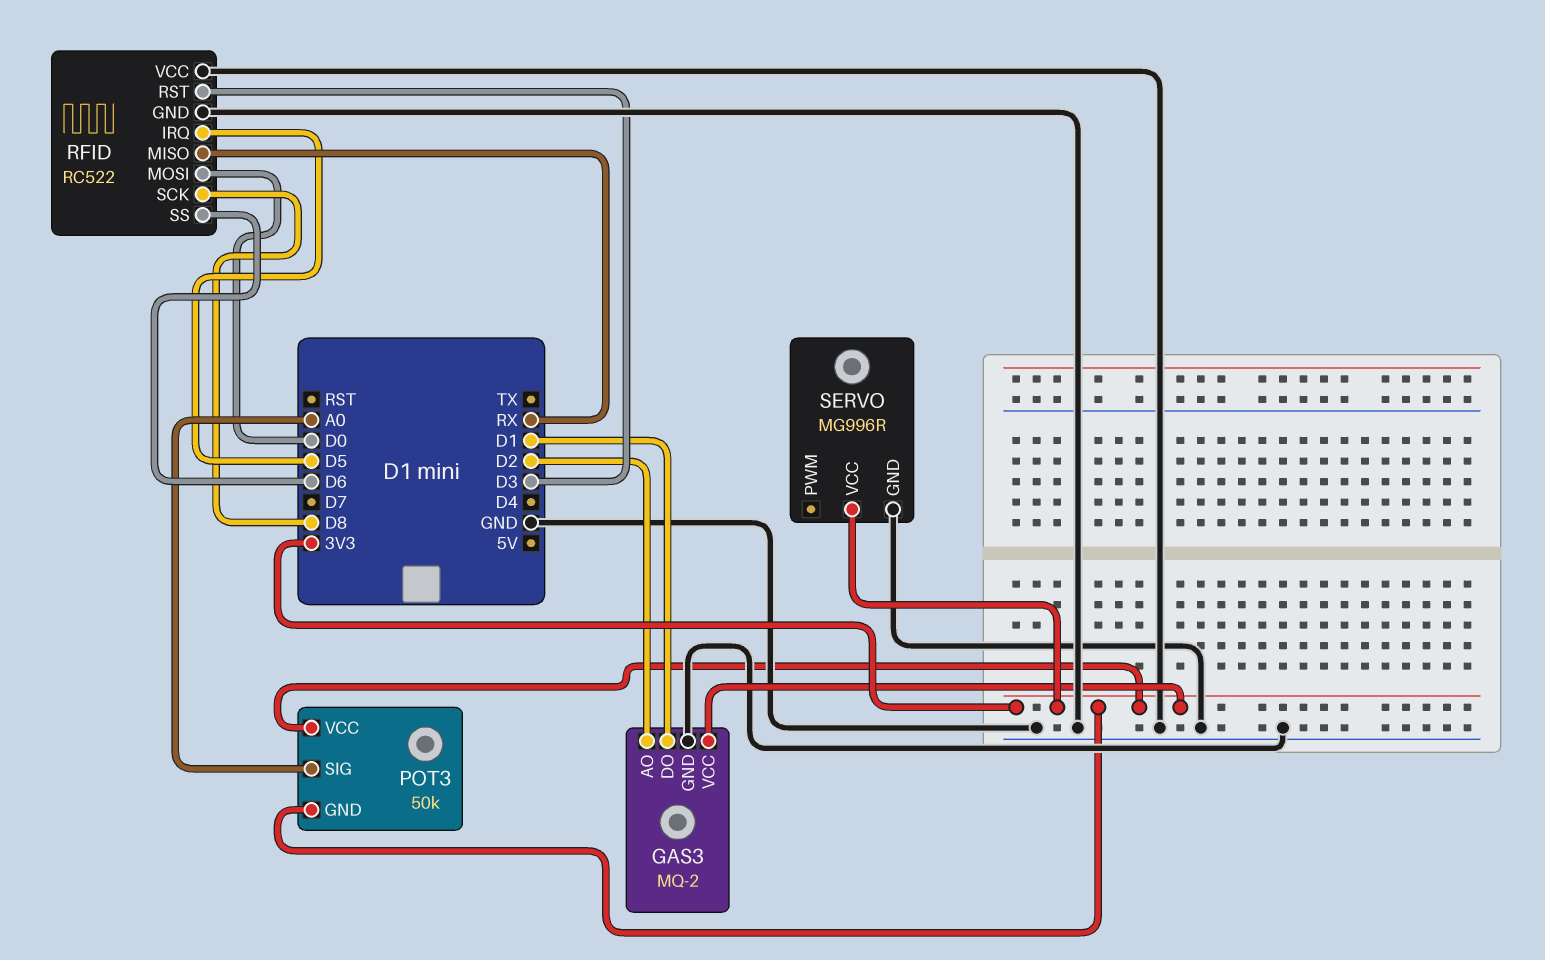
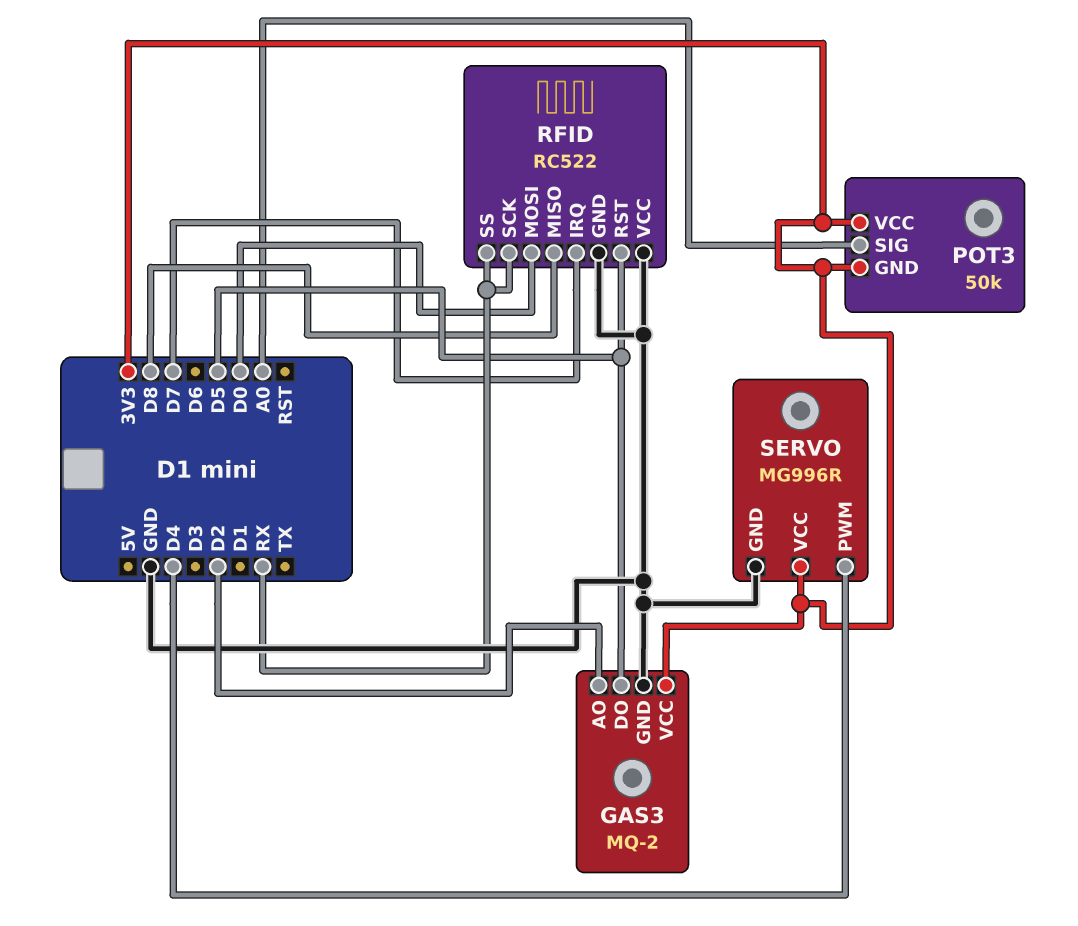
GAS3 pin DO: D1 -> D5
RFID pin IRQ: D5 -> D7
RFID pin MISO: RX -> D8
RFID pin RST: D3 -> D5
RFID pin SCK: D8 -> RX
RFID pin SS: D6 -> RX
SERVO pin PWM: none -> D4

